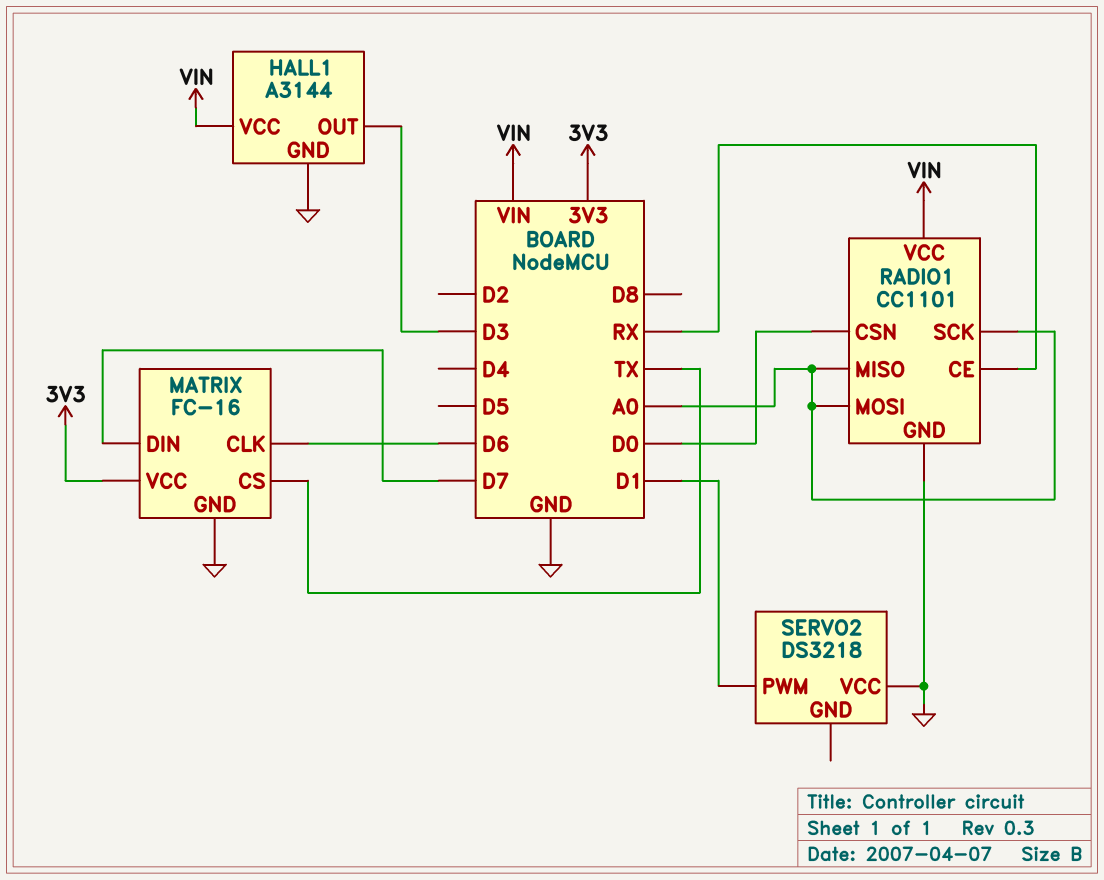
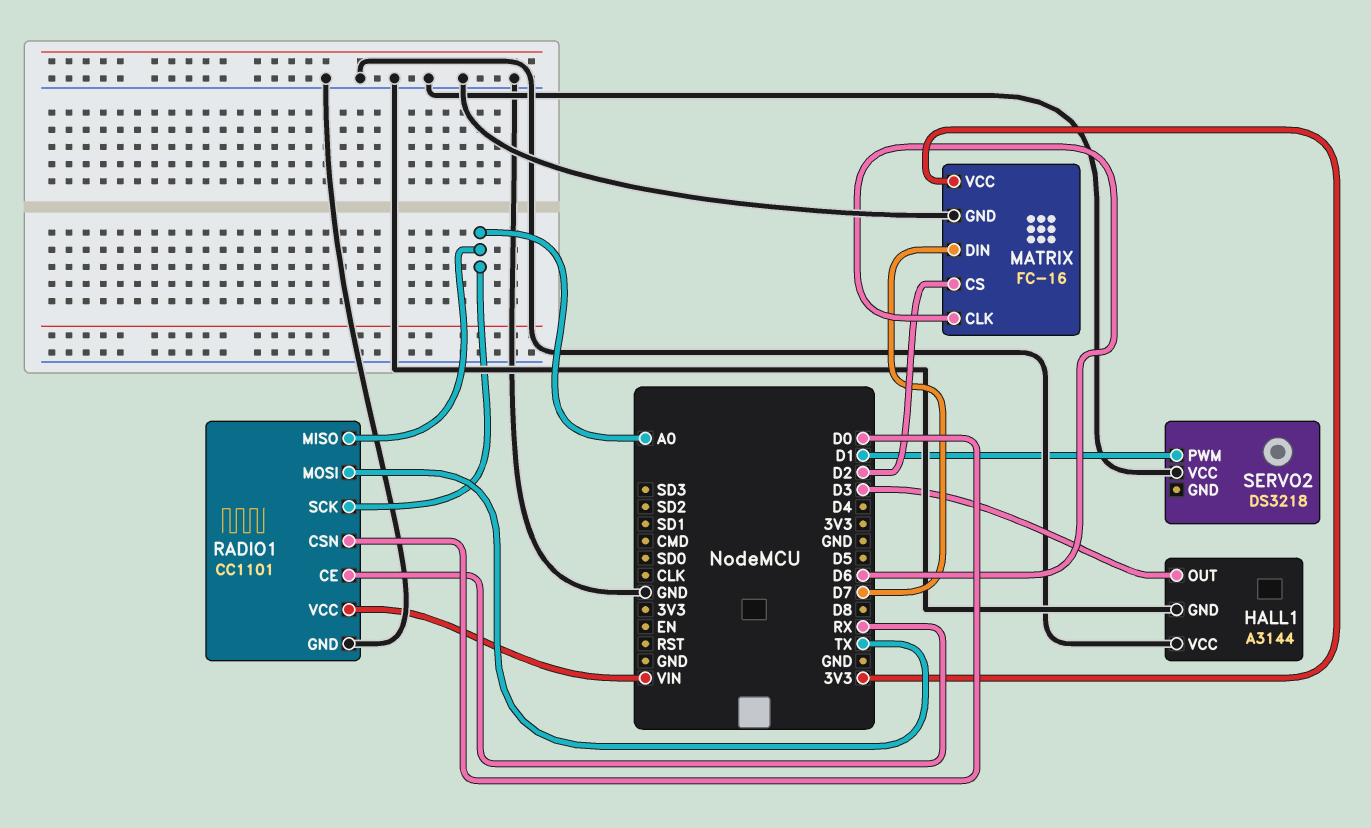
HALL1 pin VCC: VIN -> GND
MATRIX pin CS: TX -> D2
RADIO1 pin MOSI: A0 -> TX

